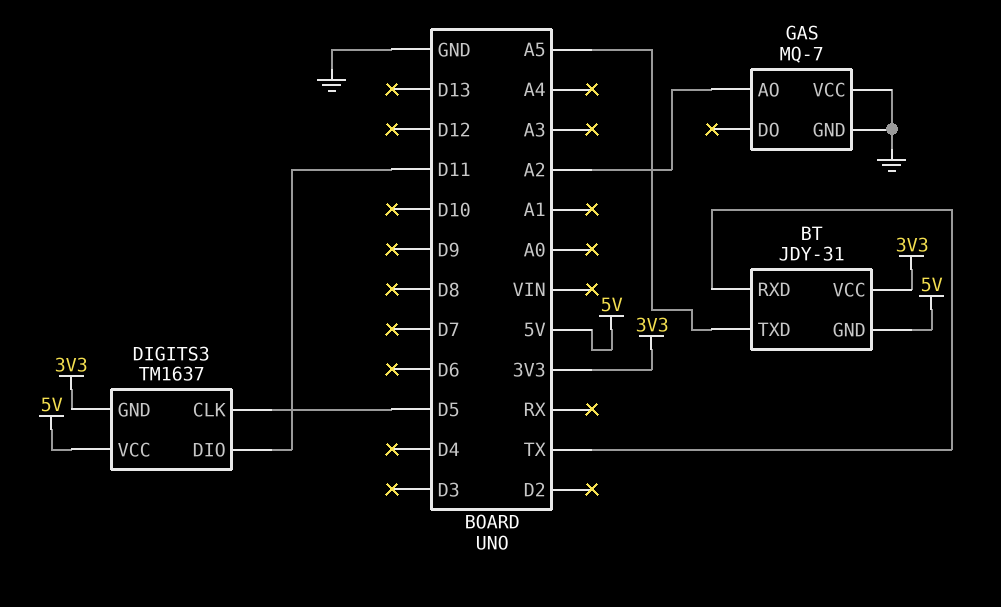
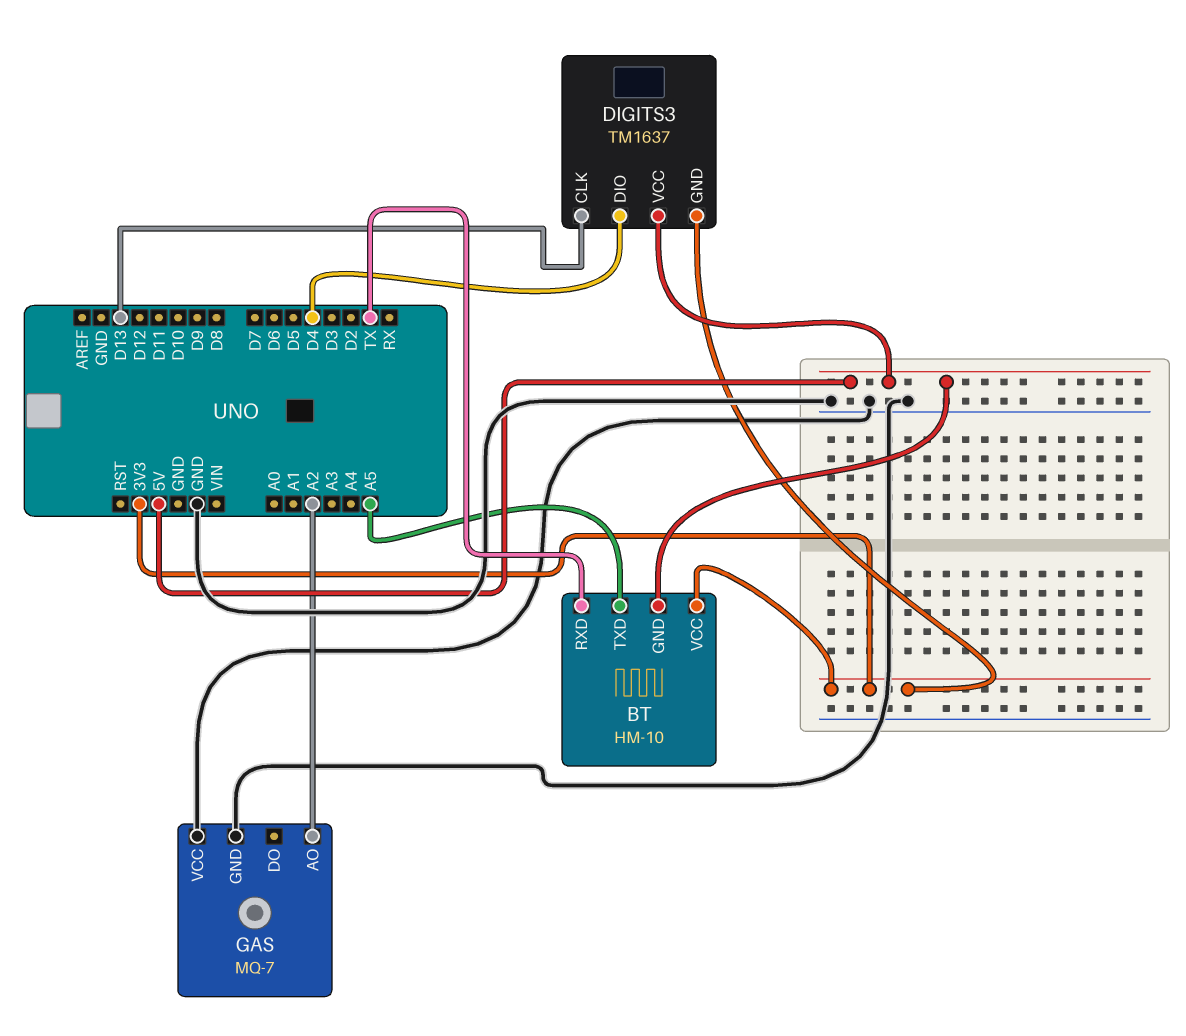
BT: JDY-31 -> HM-10
DIGITS3 pin CLK: D5 -> D13
DIGITS3 pin DIO: D11 -> D4

